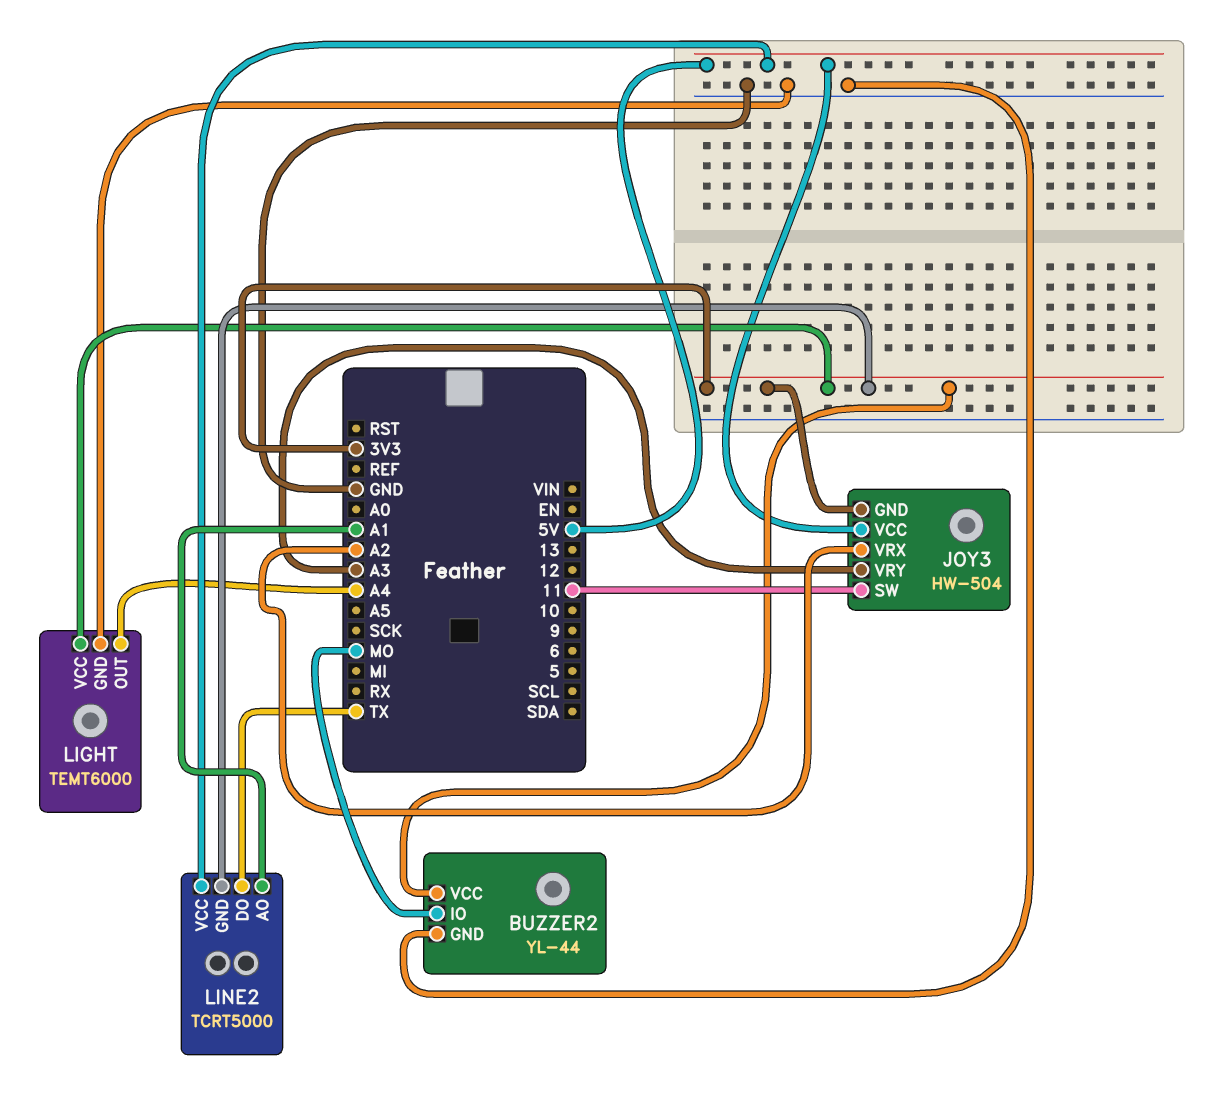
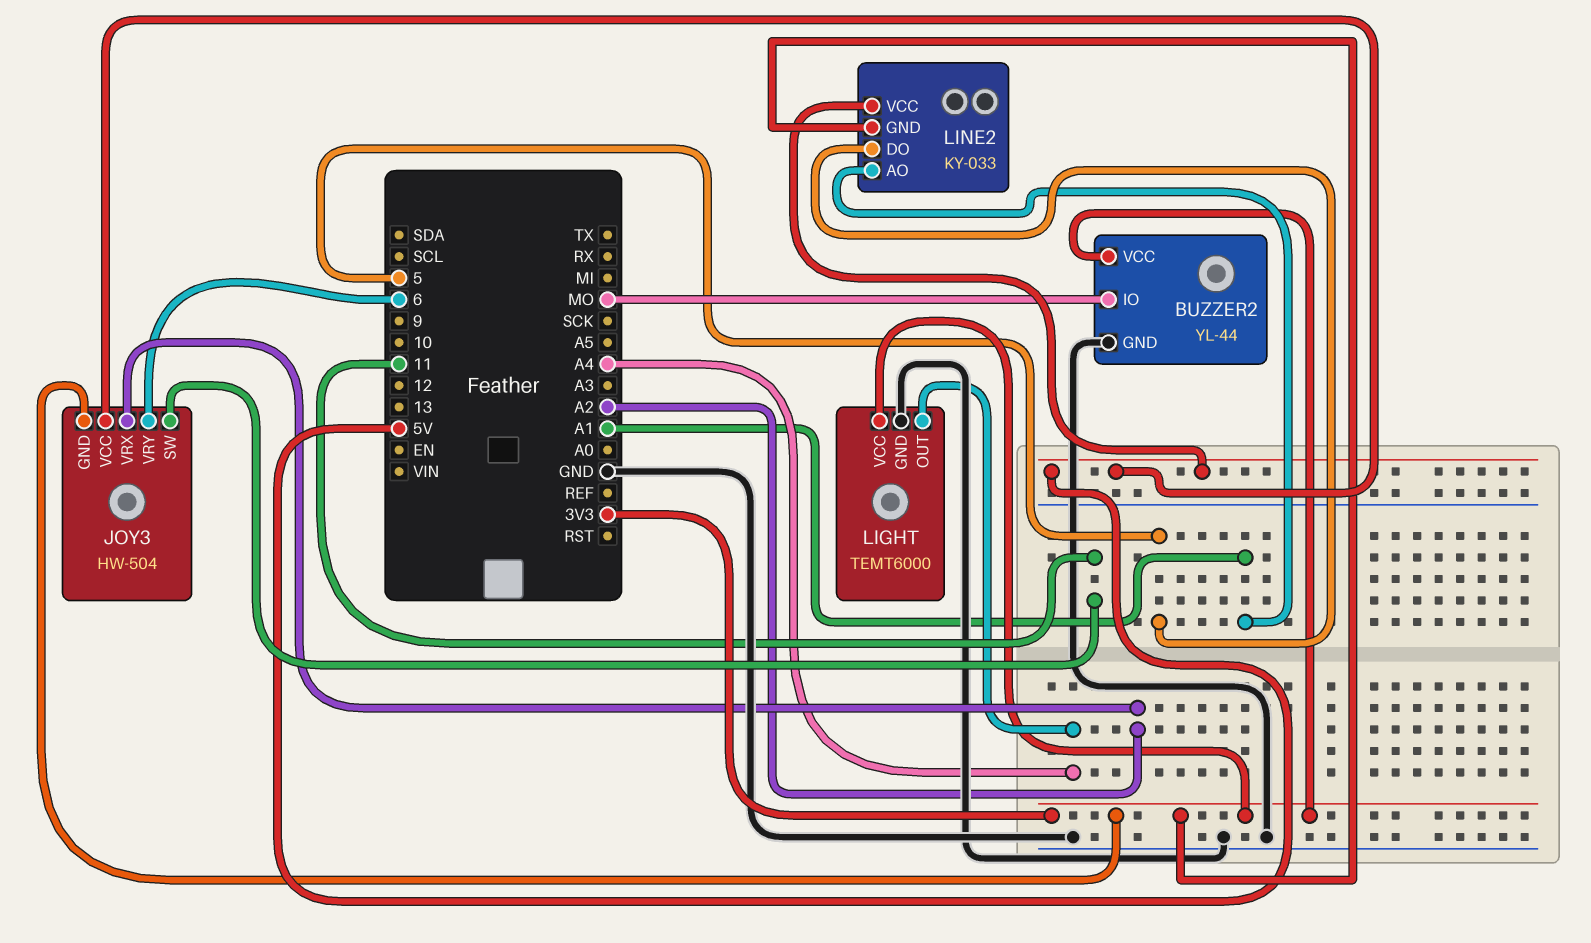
JOY3 pin VRY: A3 -> 6
LINE2: TCRT5000 -> KY-033
LINE2 pin DO: TX -> 5

